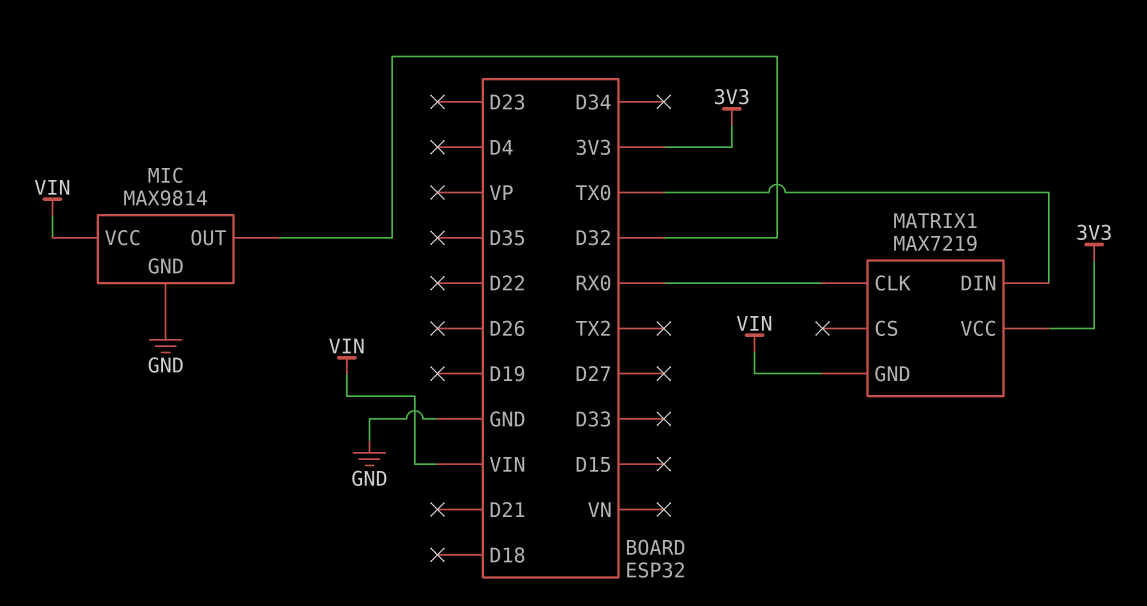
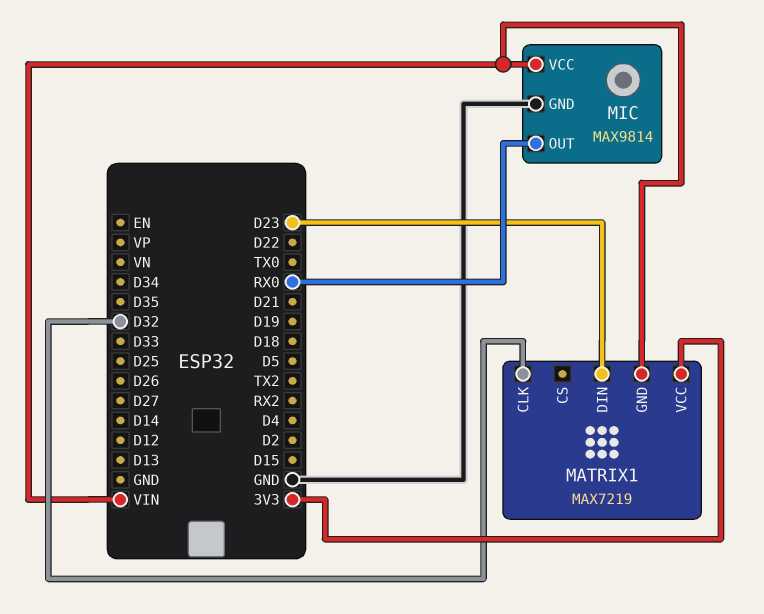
MATRIX1 pin CLK: RX0 -> D32
MATRIX1 pin DIN: TX0 -> D23
MIC pin OUT: D32 -> RX0

